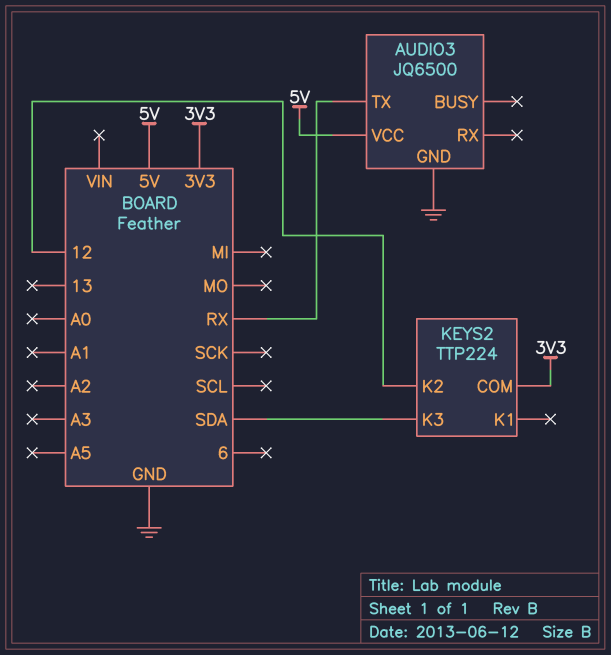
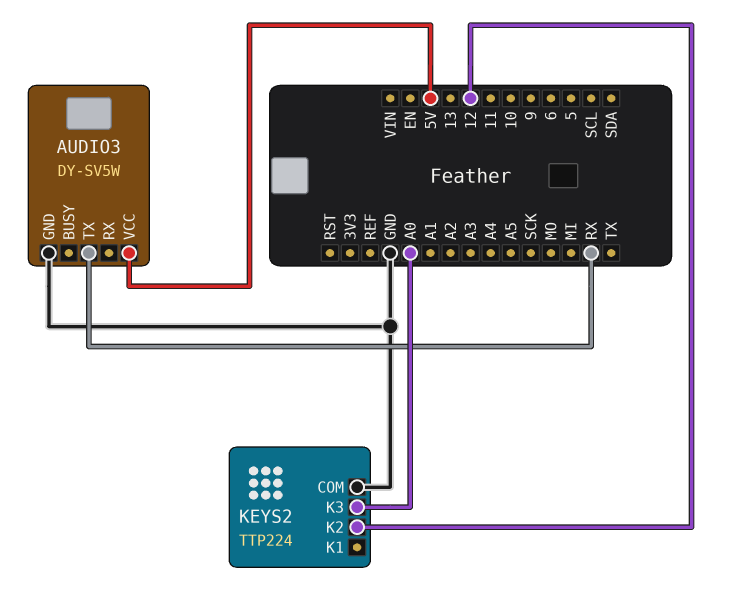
AUDIO3: JQ6500 -> DY-SV5W
KEYS2 pin COM: 3V3 -> GND
KEYS2 pin K3: SDA -> A0

